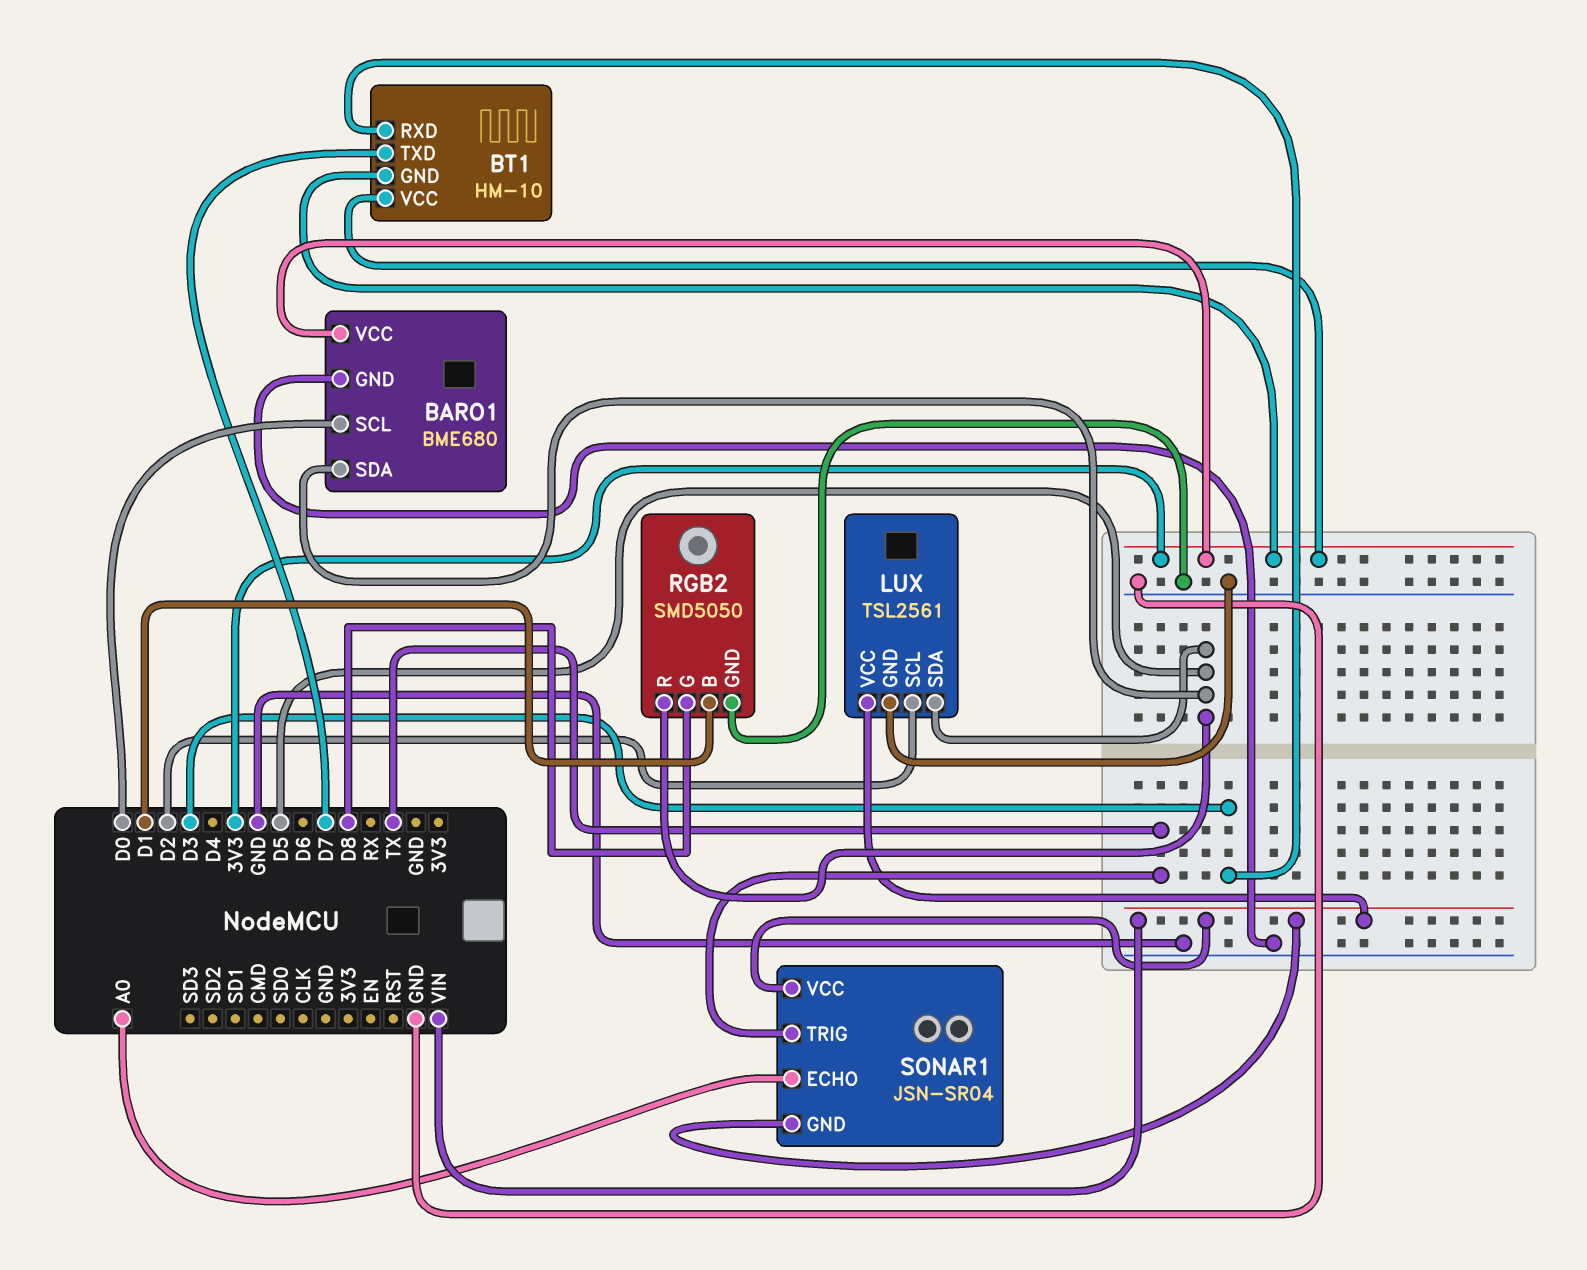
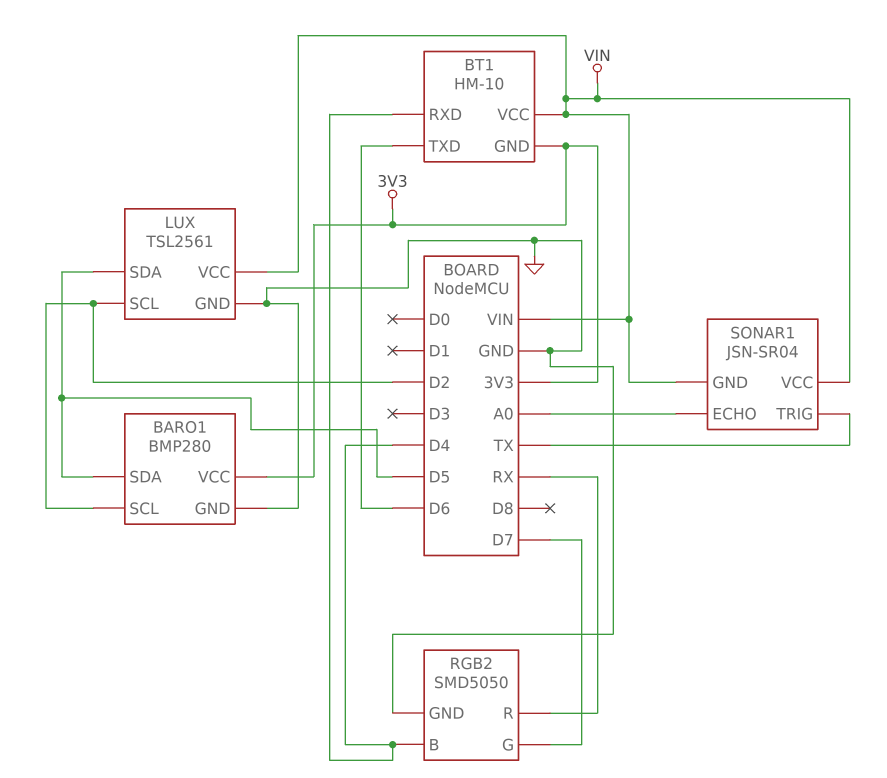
BARO1: BME680 -> BMP280
BARO1 pin SCL: D0 -> D2
BT1 pin RXD: D3 -> D4
BT1 pin TXD: D7 -> D6
BT1 pin VCC: 3V3 -> VIN
RGB2 pin B: D1 -> D4
RGB2 pin G: D8 -> D7
RGB2 pin R: D5 -> RX

